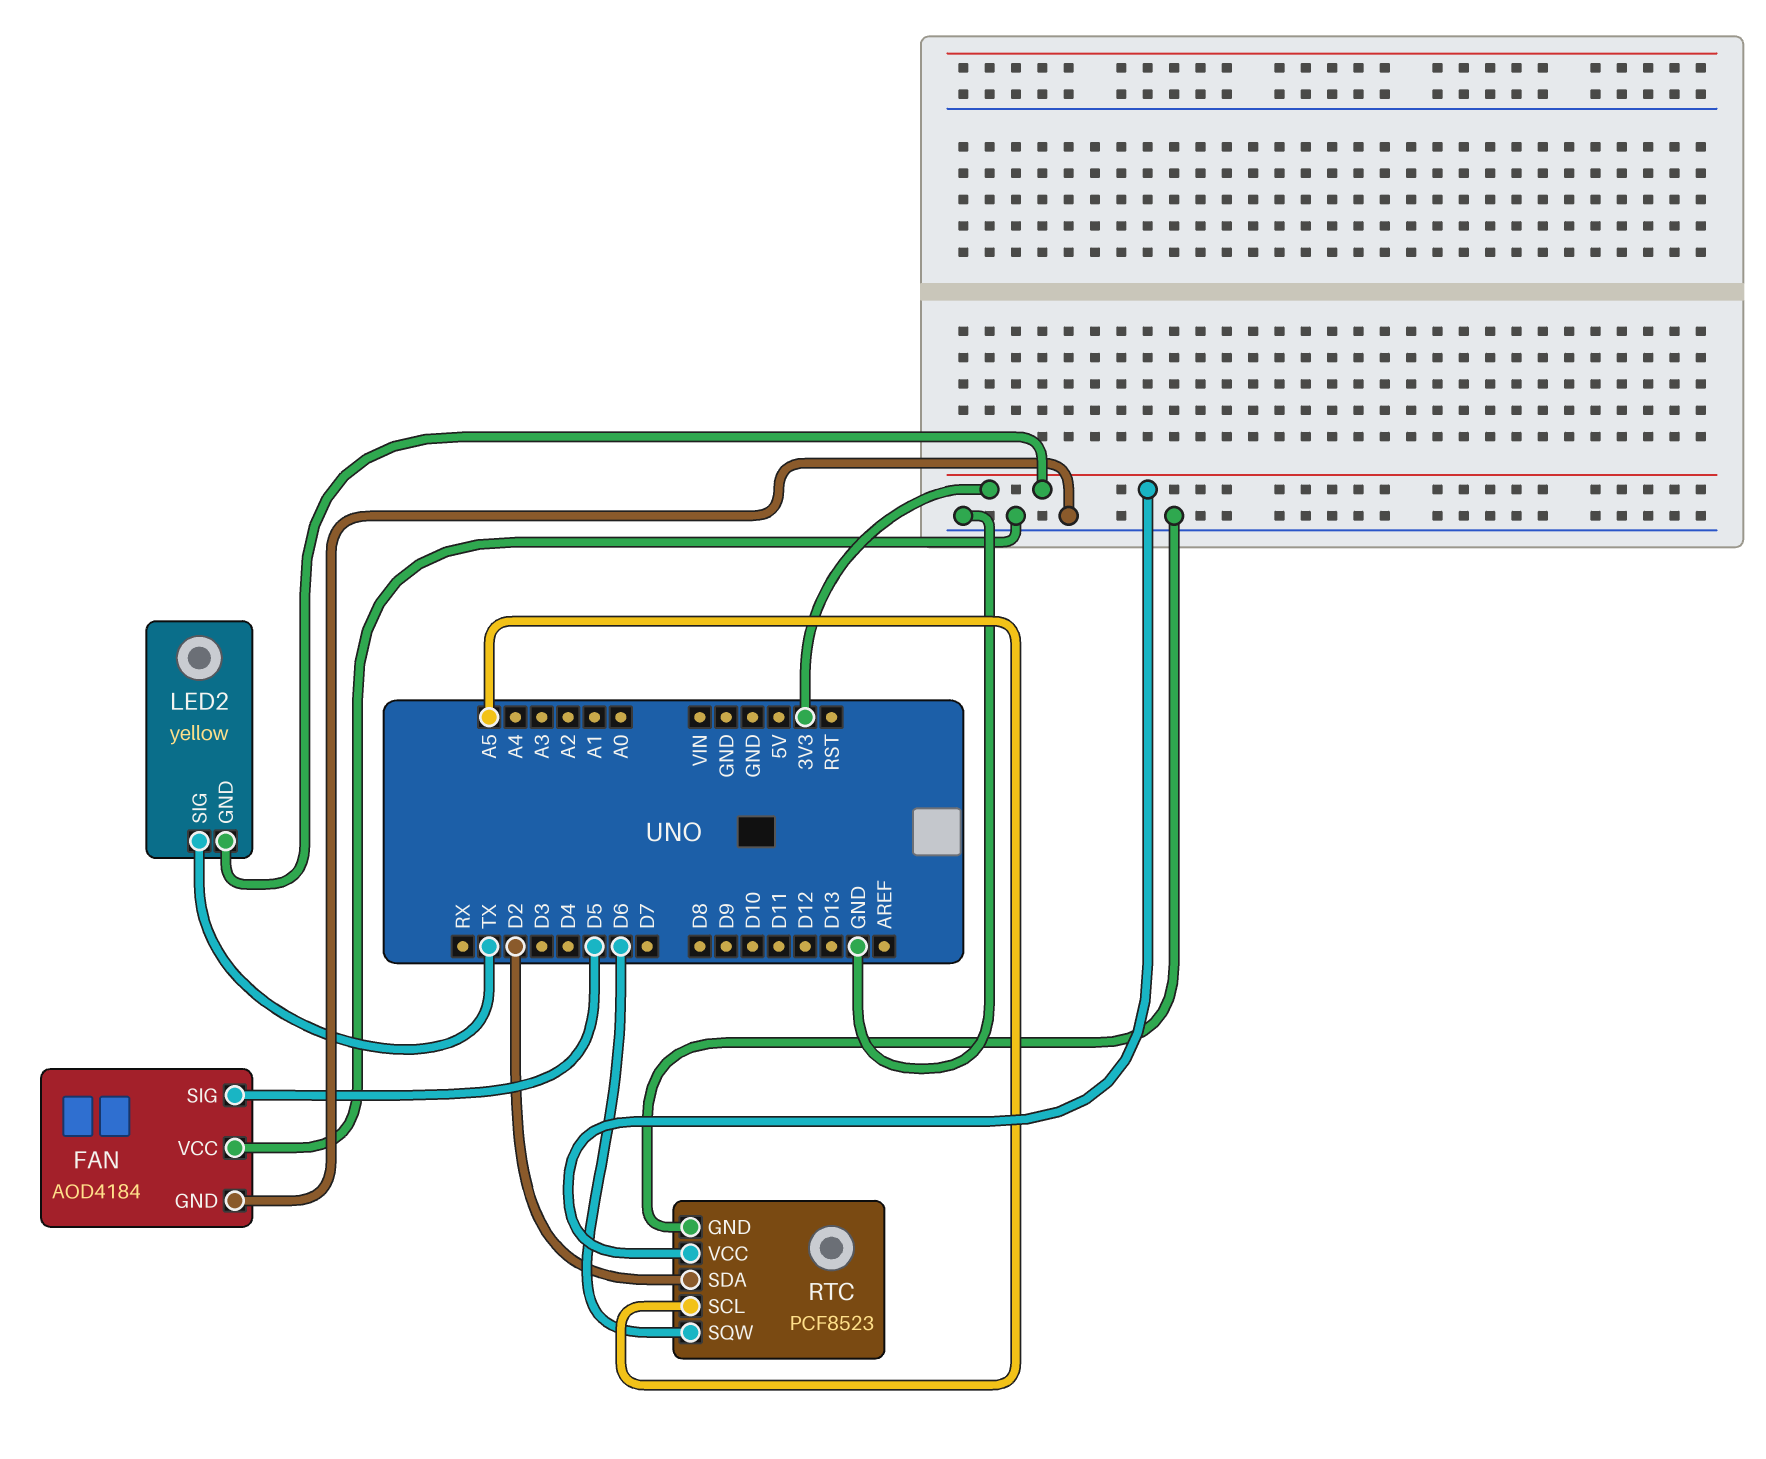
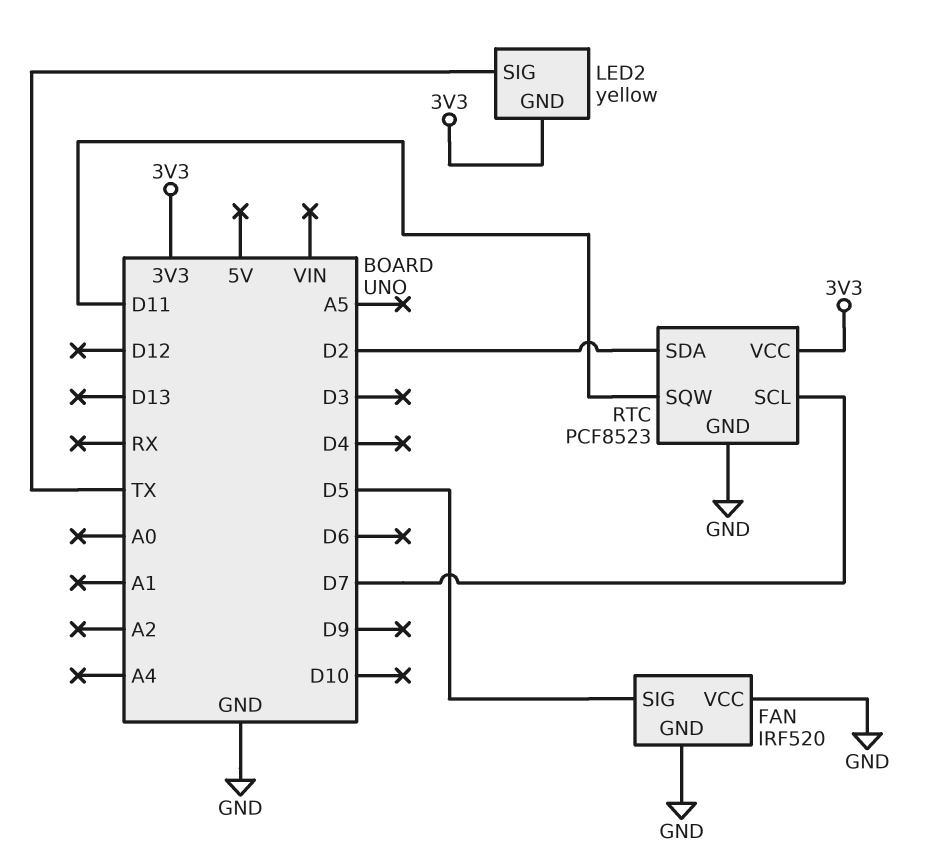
FAN: AOD4184 -> IRF520
RTC pin SCL: A5 -> D7
RTC pin SQW: D6 -> D11

